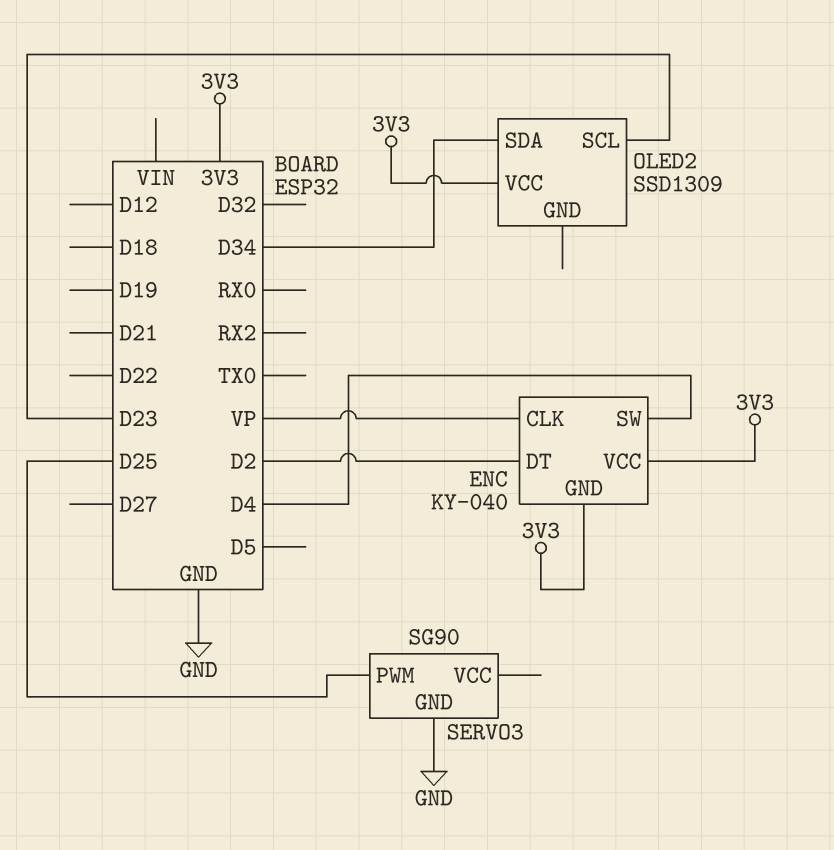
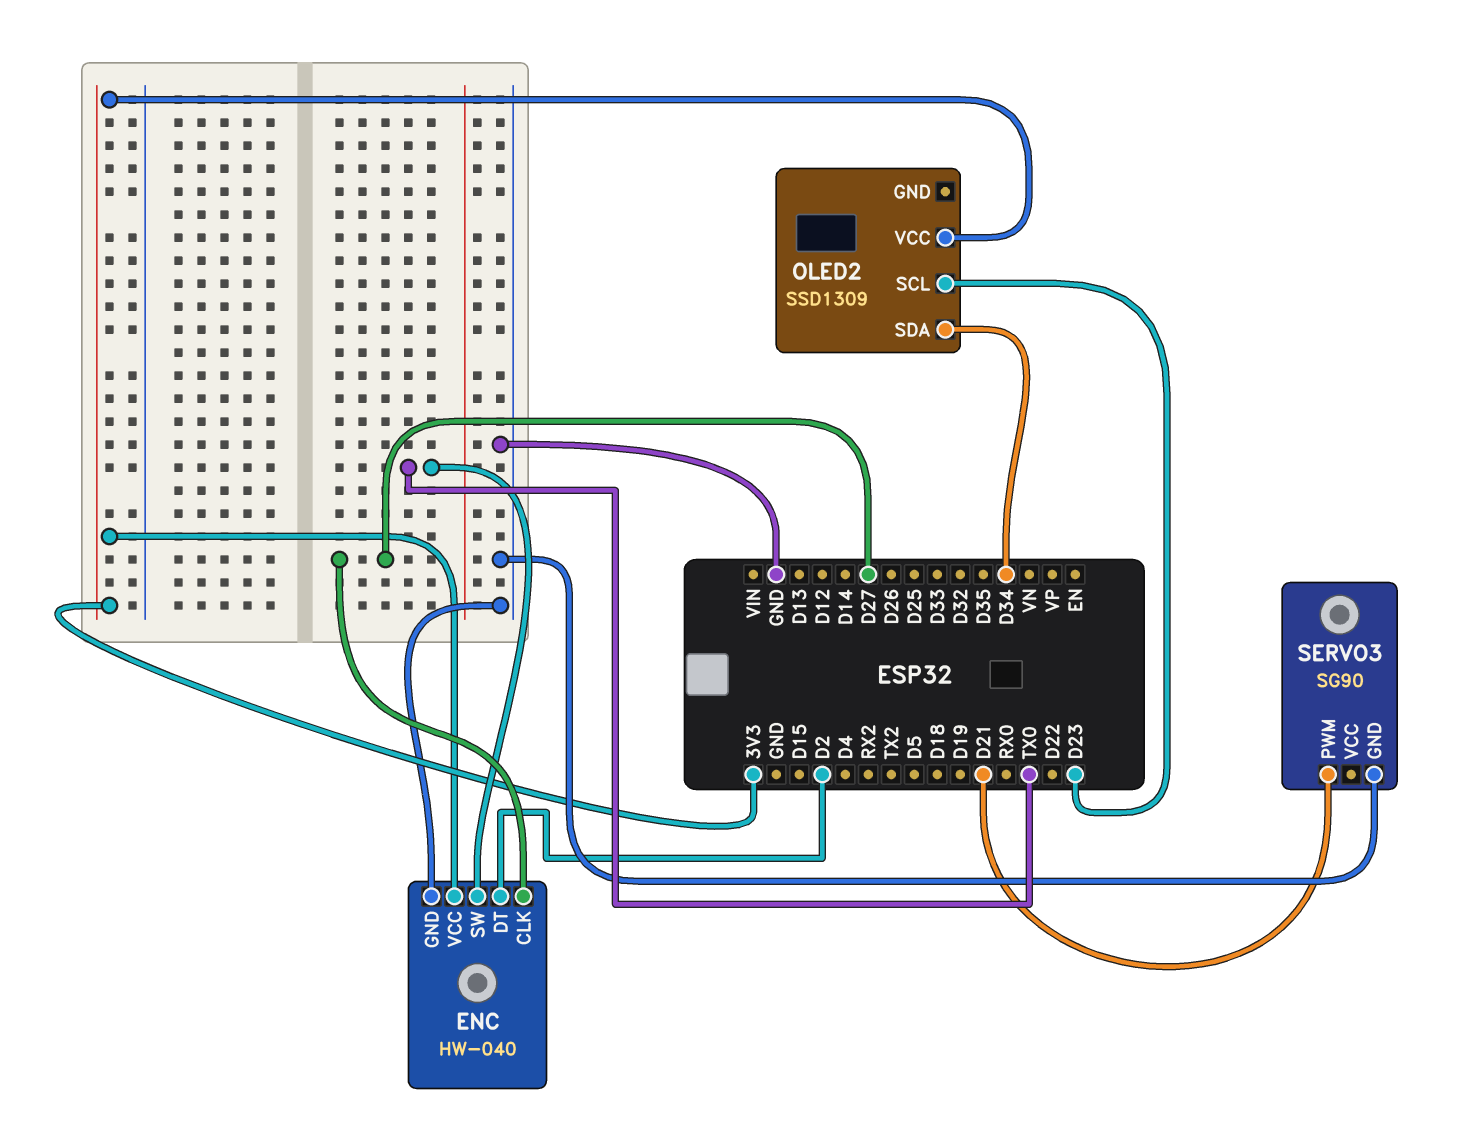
ENC: KY-040 -> HW-040
ENC pin CLK: VP -> D27
ENC pin GND: 3V3 -> GND
ENC pin SW: D4 -> TX0
SERVO3 pin PWM: D25 -> D21

